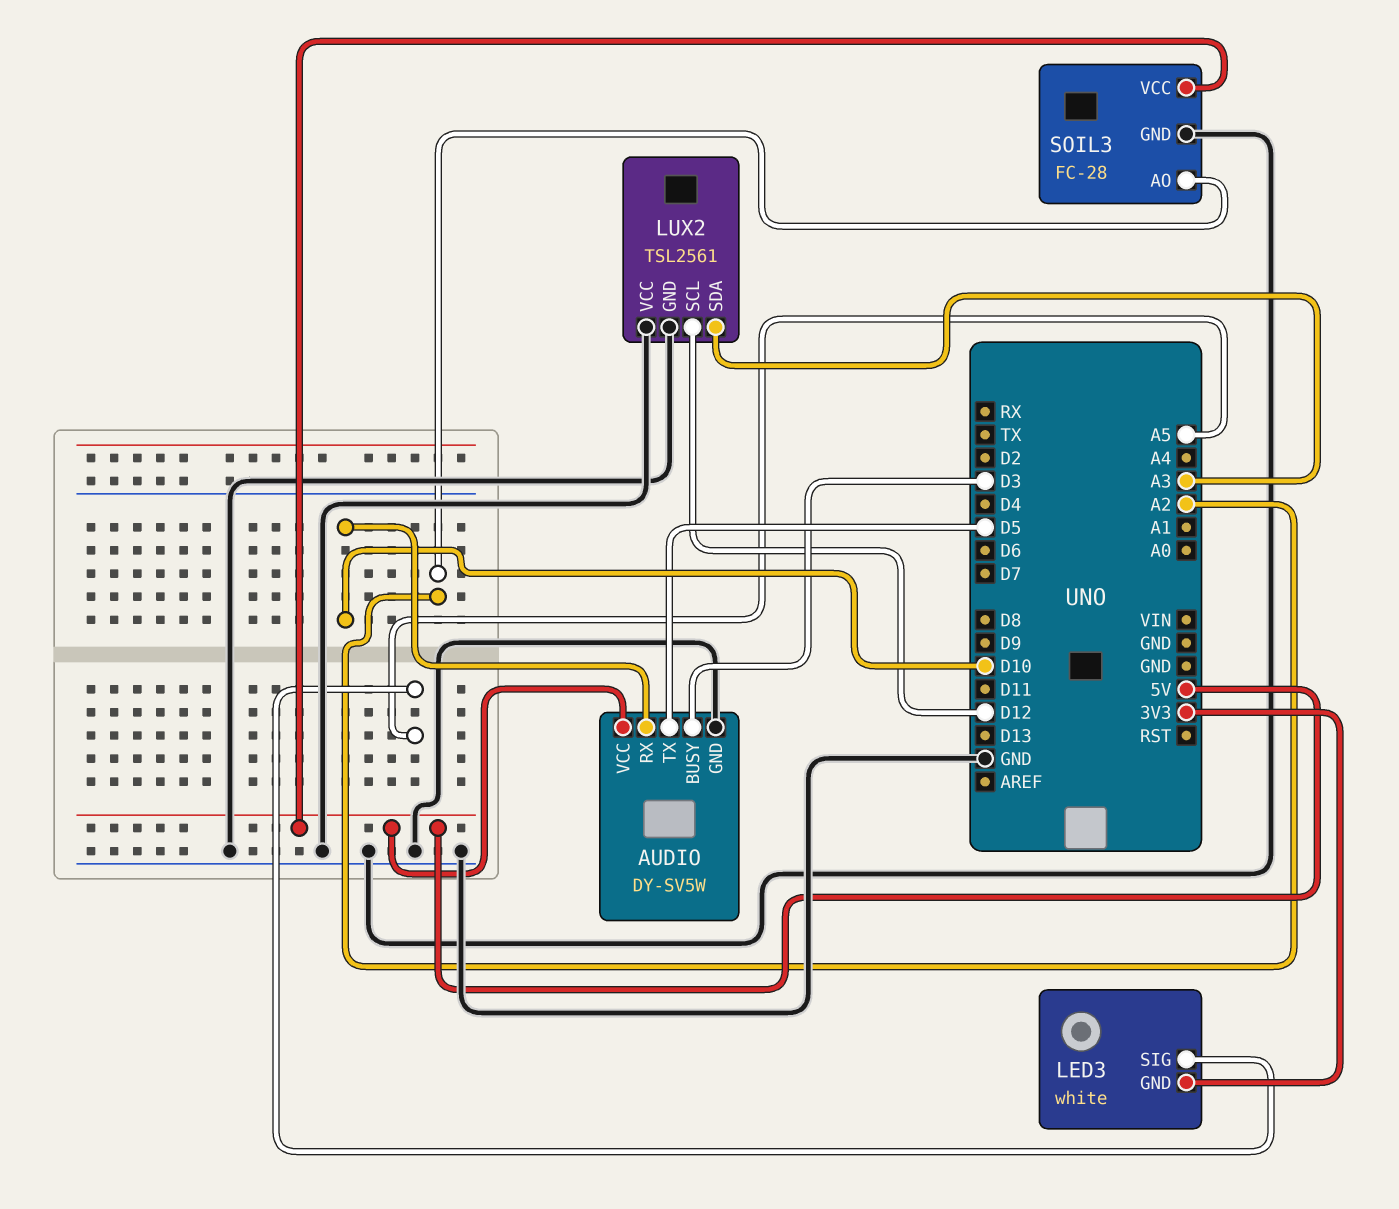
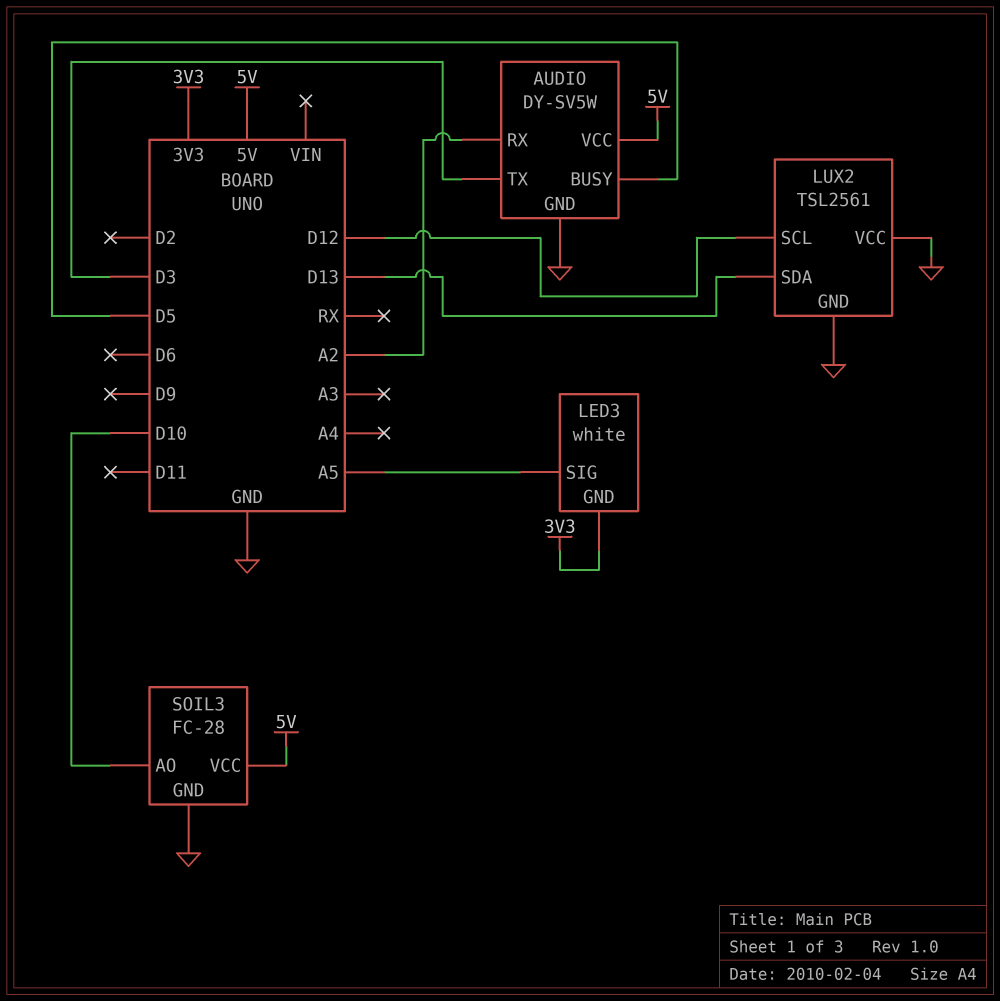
AUDIO pin BUSY: D3 -> D5
AUDIO pin RX: D10 -> A2
AUDIO pin TX: D5 -> D3
LUX2 pin SDA: A3 -> D13
SOIL3 pin AO: A2 -> D10

